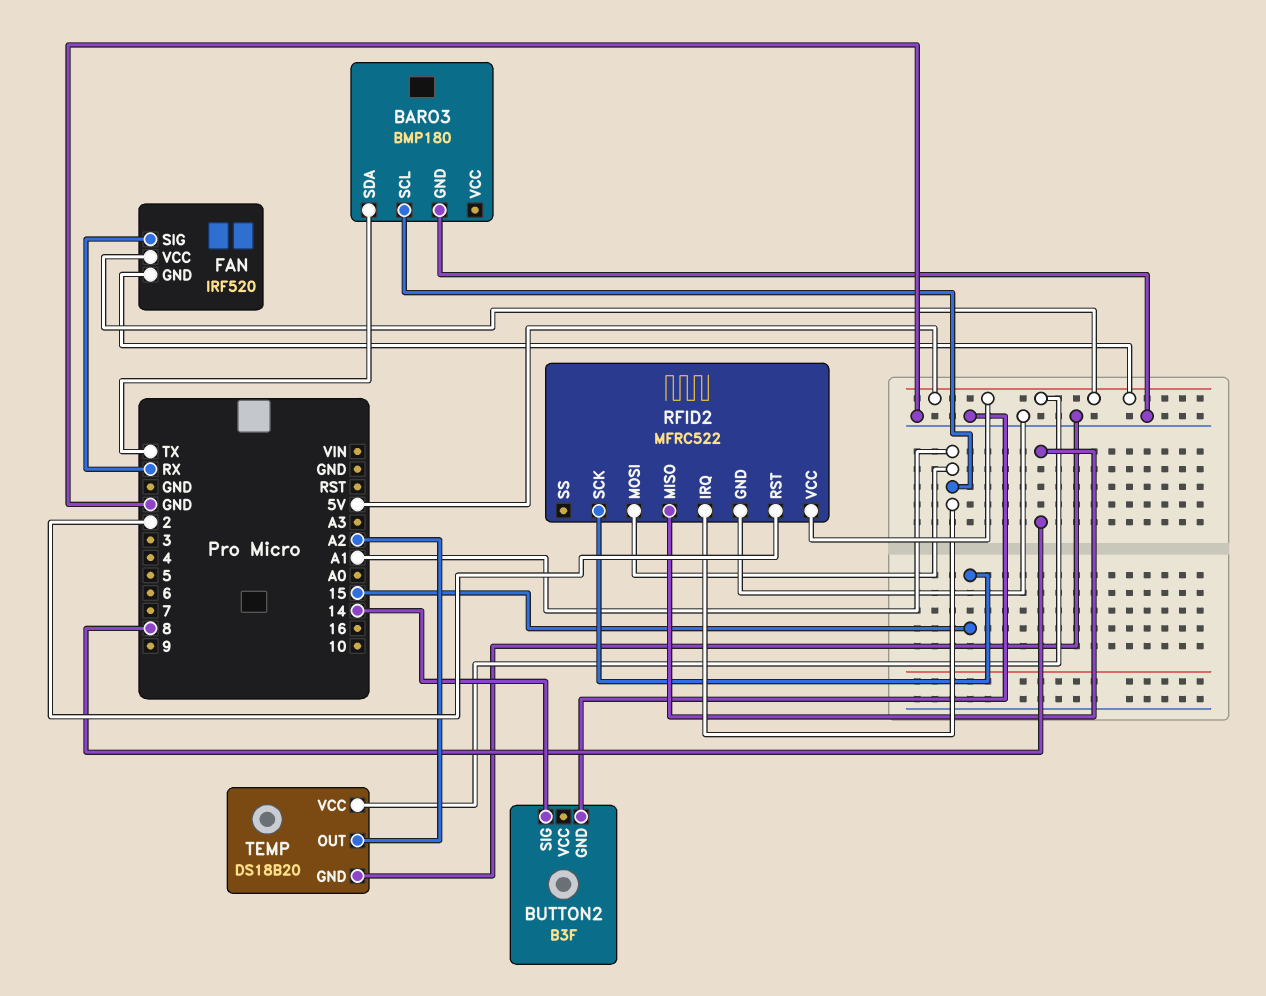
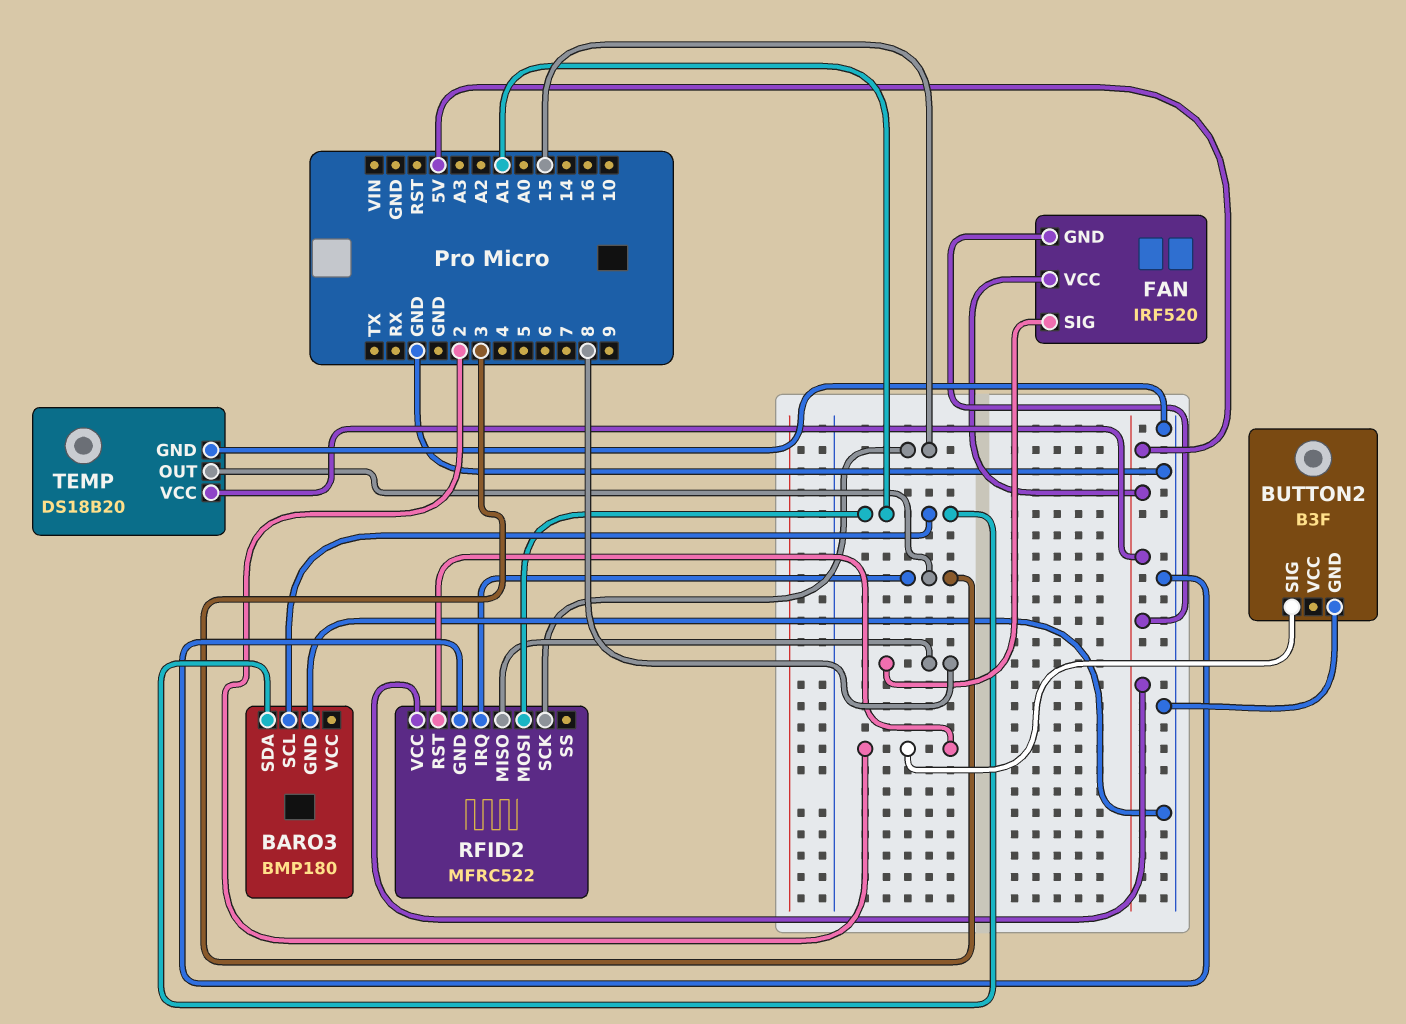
BARO3 pin SDA: TX -> A1
BUTTON2 pin SIG: 14 -> 2
FAN pin SIG: RX -> 8
RFID2 pin IRQ: A1 -> 3
TEMP pin OUT: A2 -> 3

